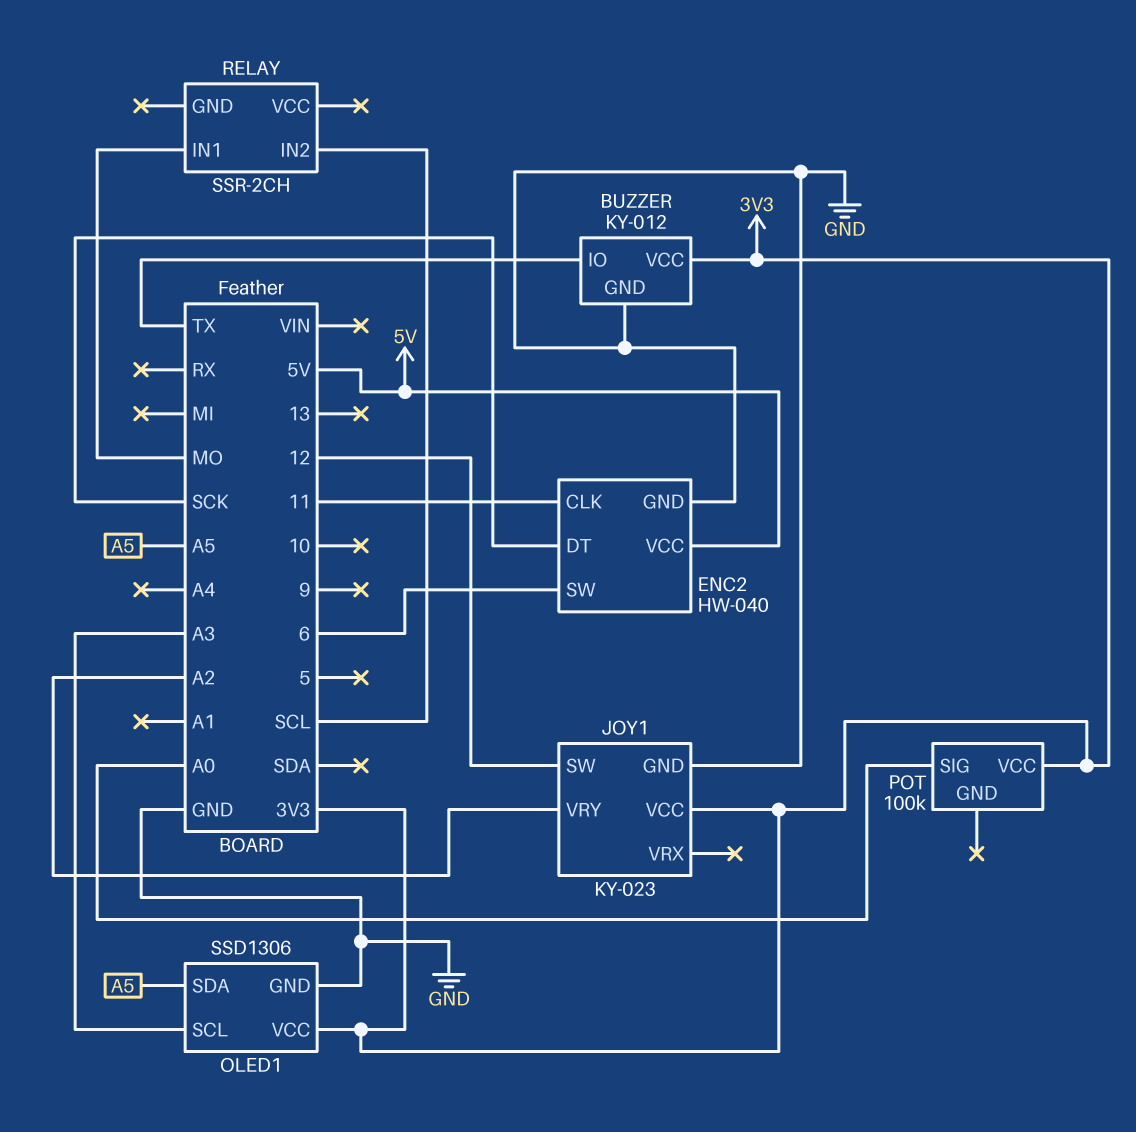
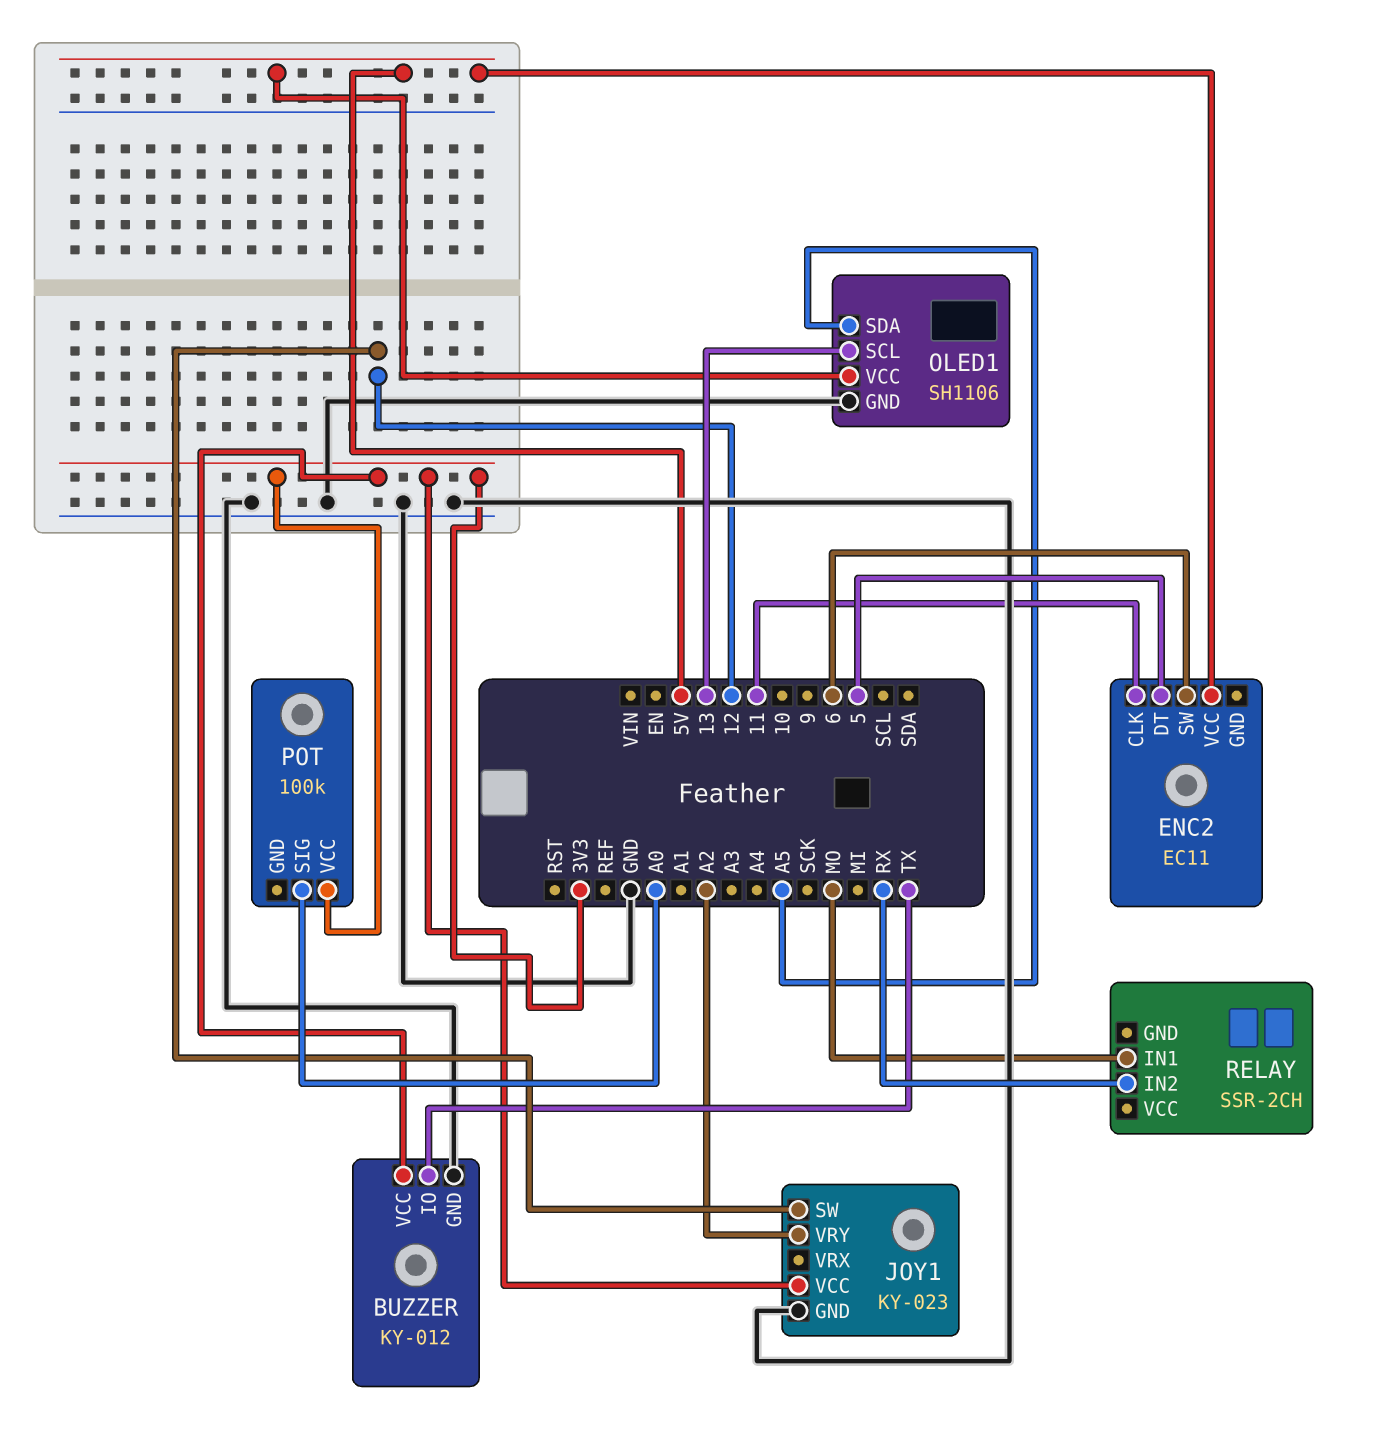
ENC2: HW-040 -> EC11
ENC2 pin DT: SCK -> 5
ENC2 pin GND: GND -> none
OLED1: SSD1306 -> SH1106
OLED1 pin SCL: A3 -> 13
OLED1 pin VCC: 3V3 -> 5V
RELAY pin IN2: SCL -> RX

